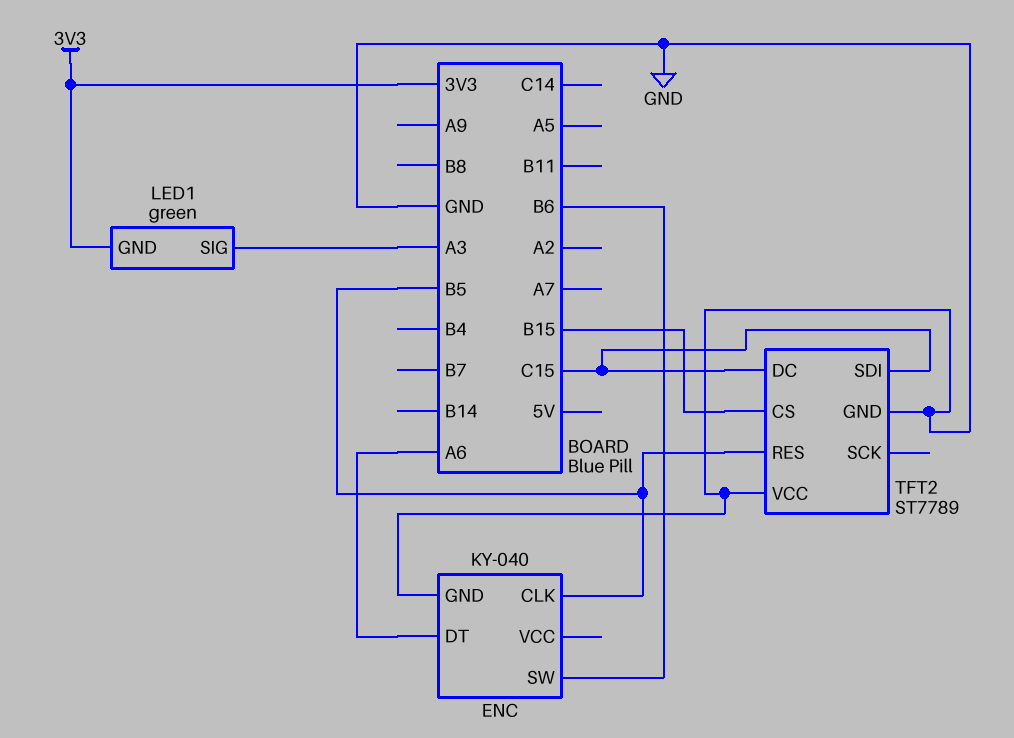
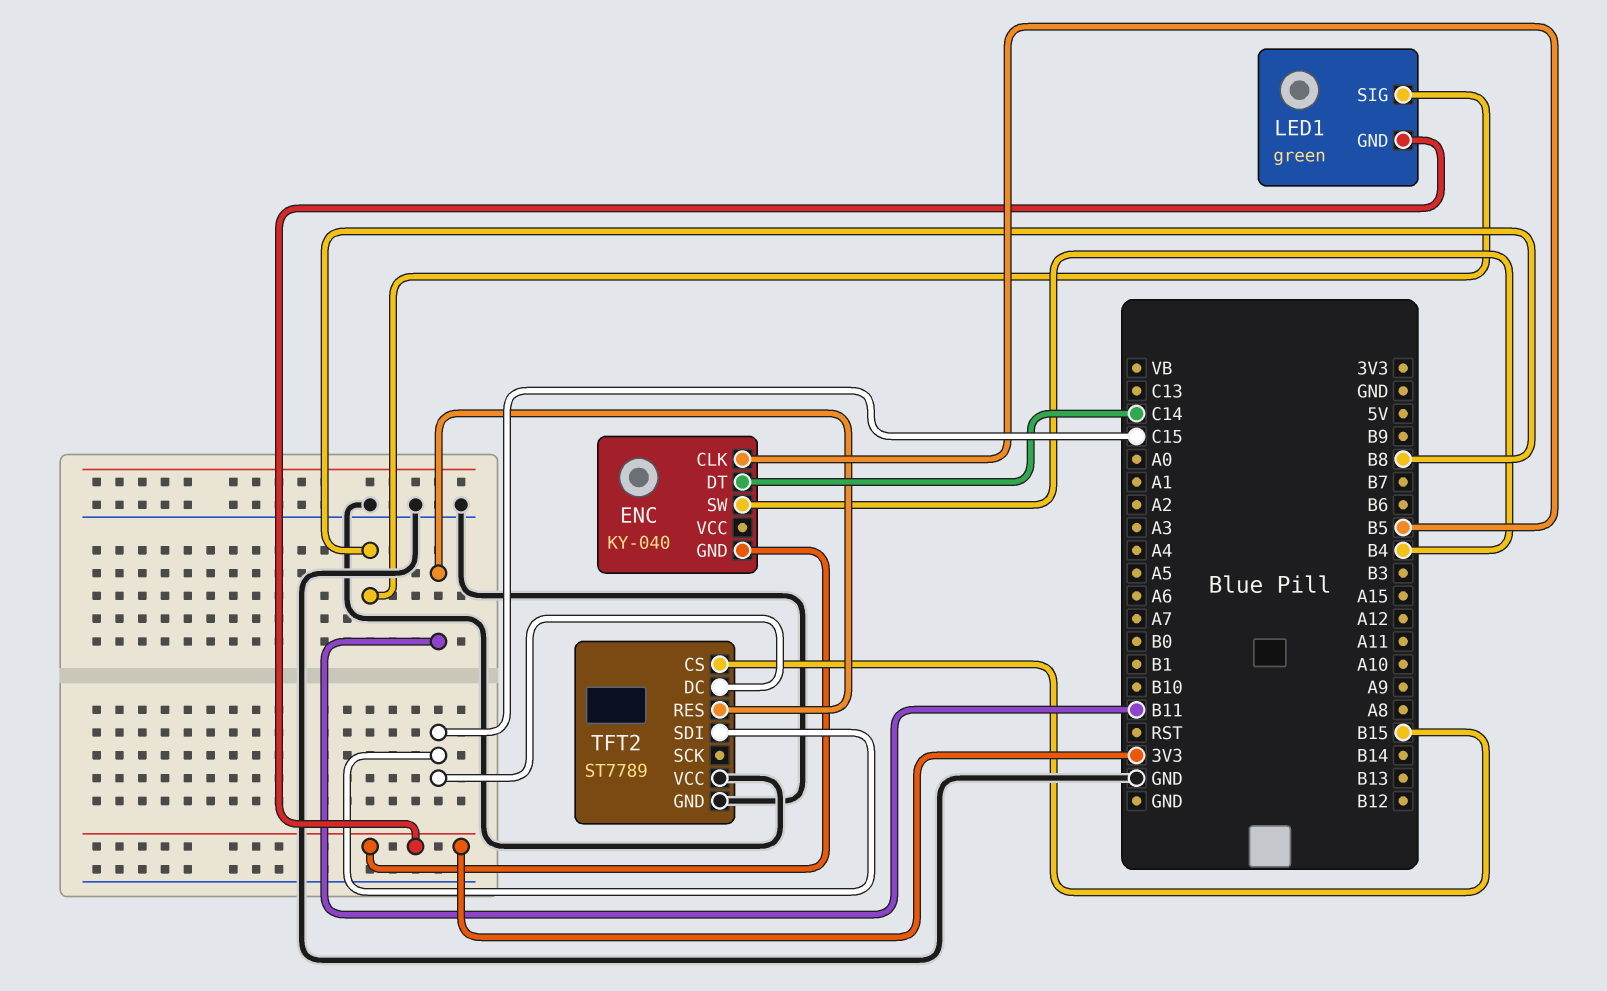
ENC pin DT: A6 -> C14
ENC pin GND: GND -> 3V3
ENC pin SW: B6 -> B4
LED1 pin SIG: A3 -> B8
TFT2 pin RES: B5 -> B11

